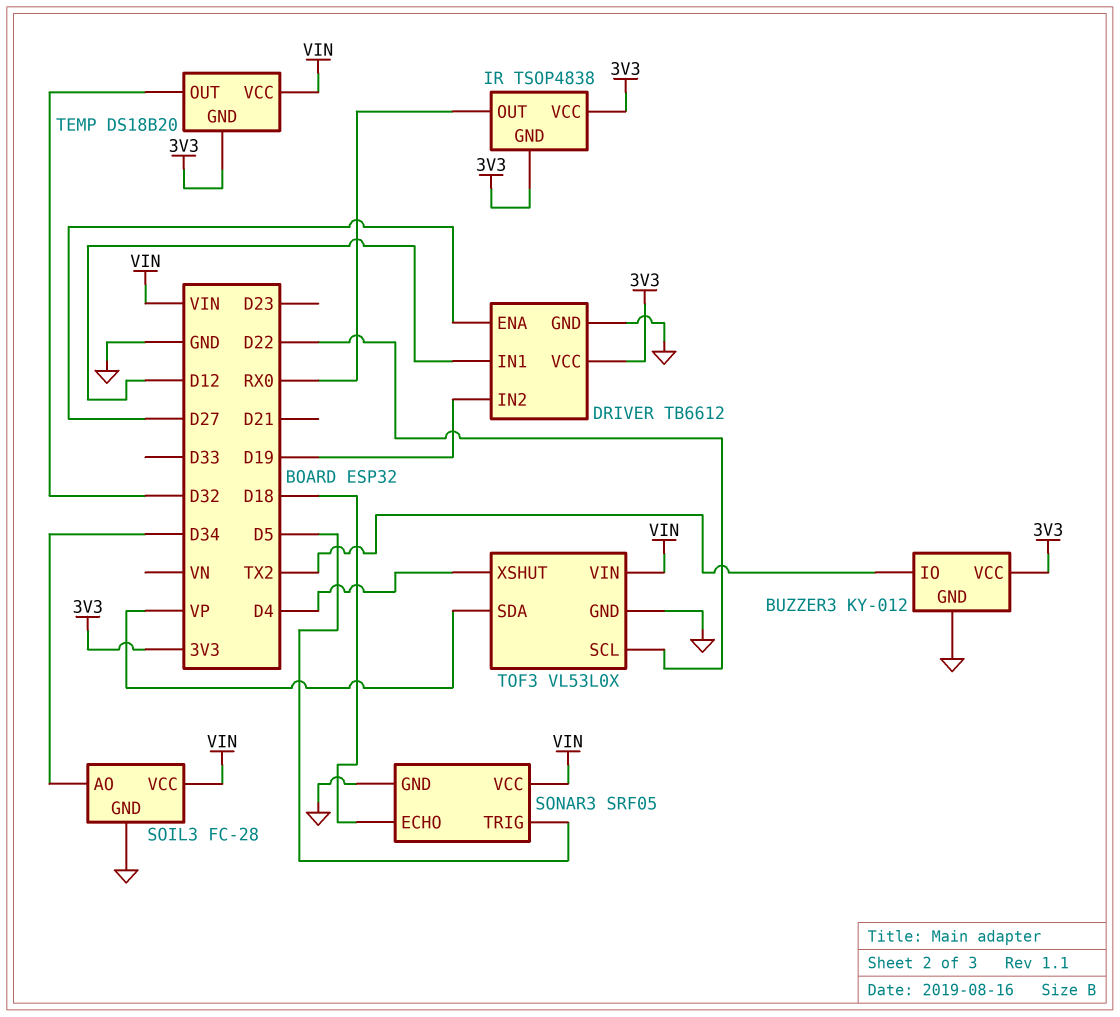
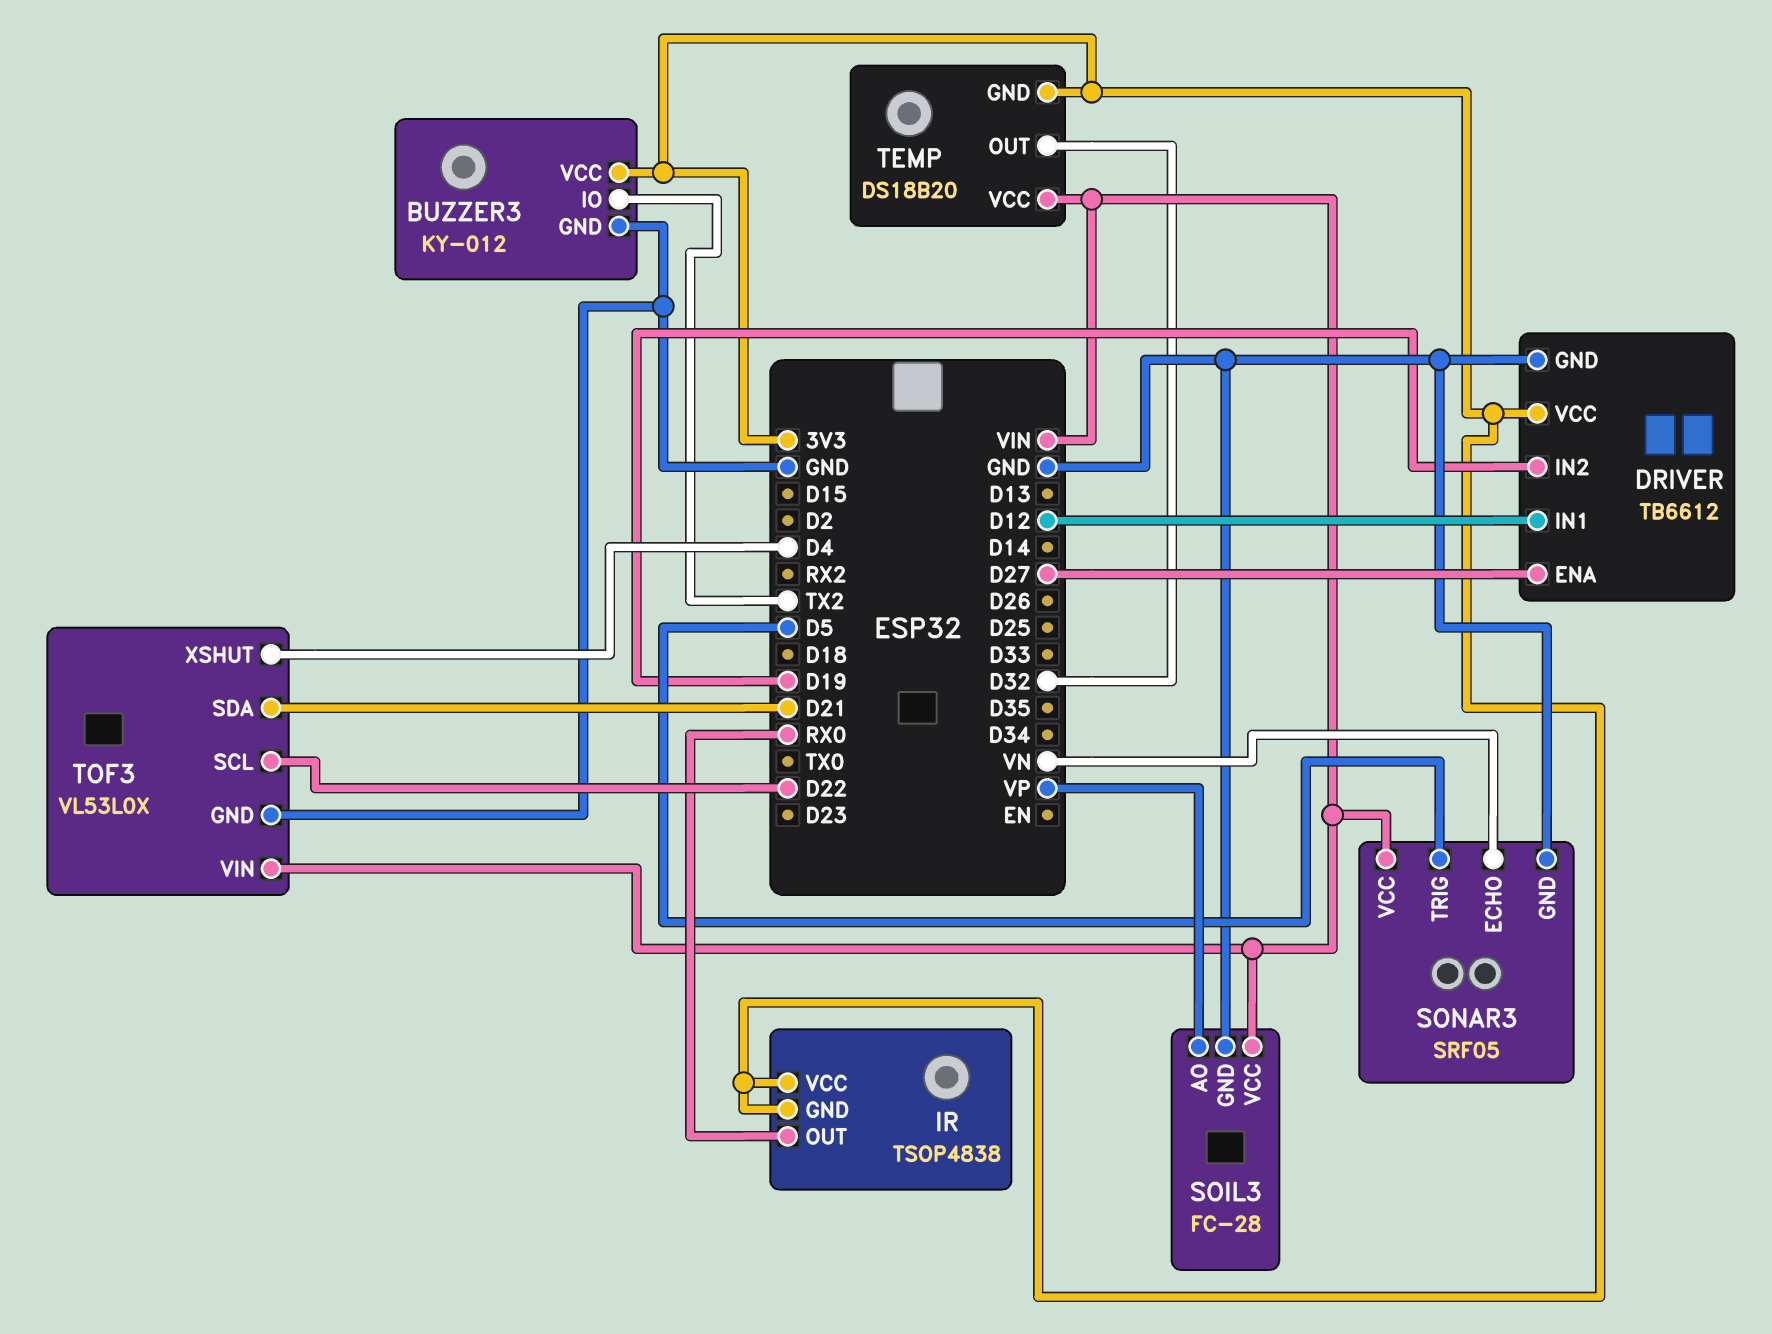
SOIL3 pin AO: D34 -> VP
SONAR3 pin ECHO: D18 -> VN
TOF3 pin SDA: VP -> D21

